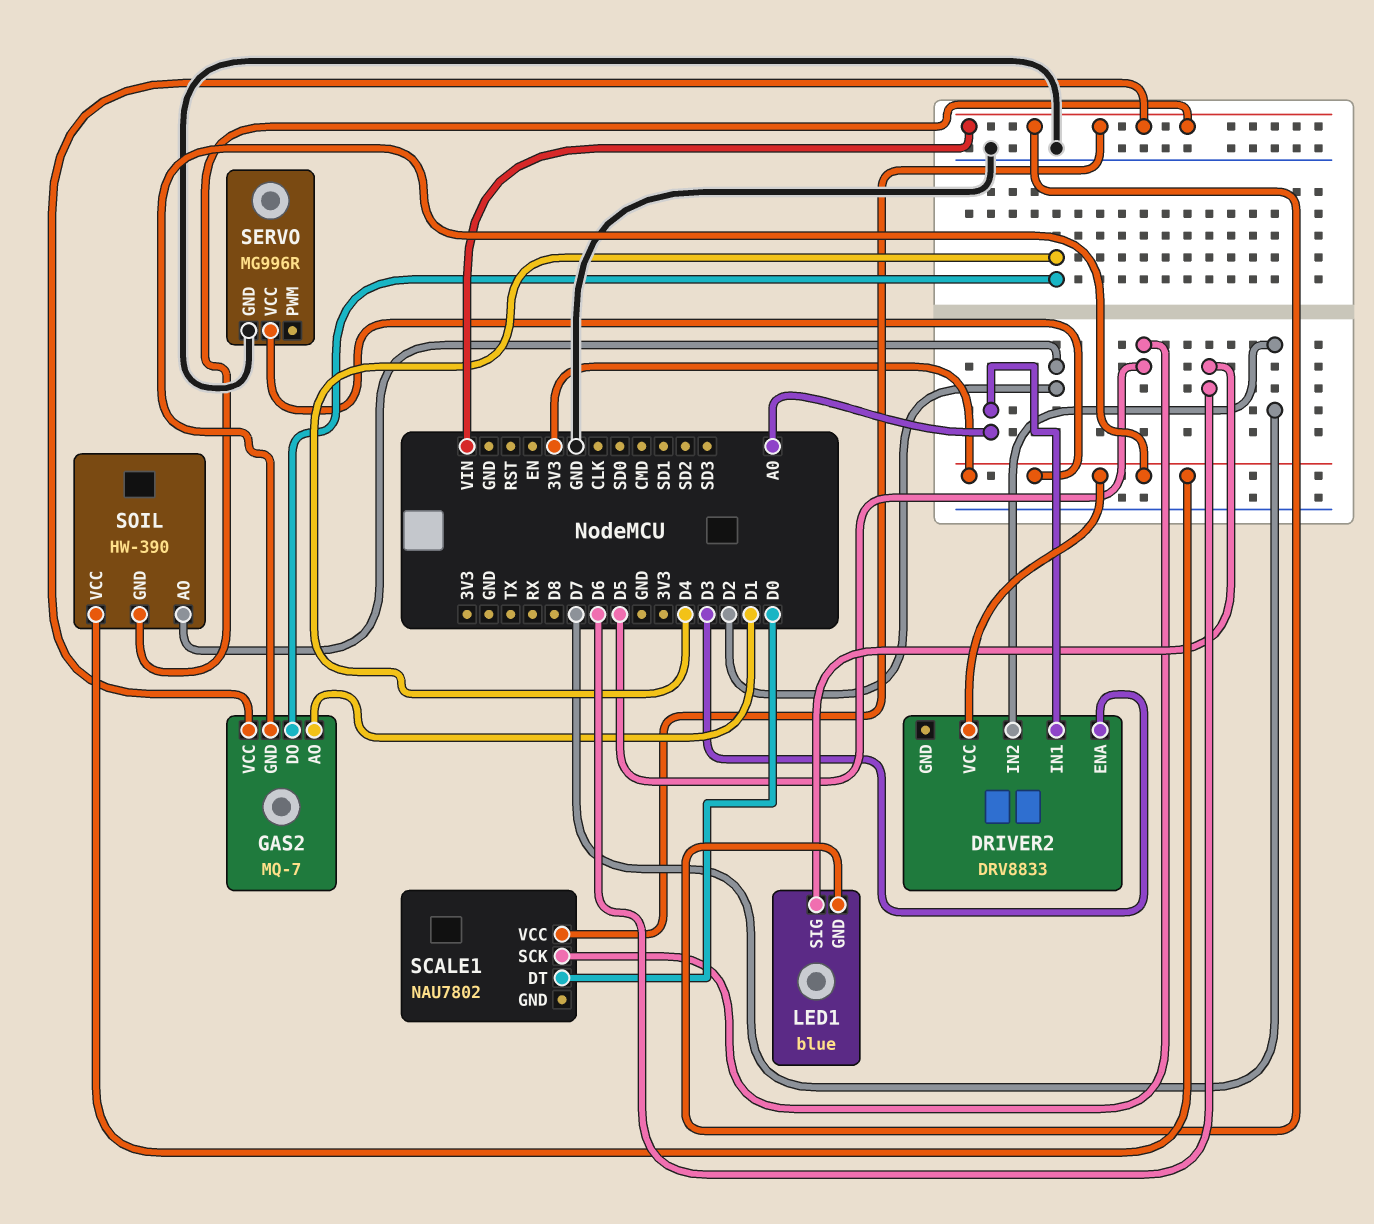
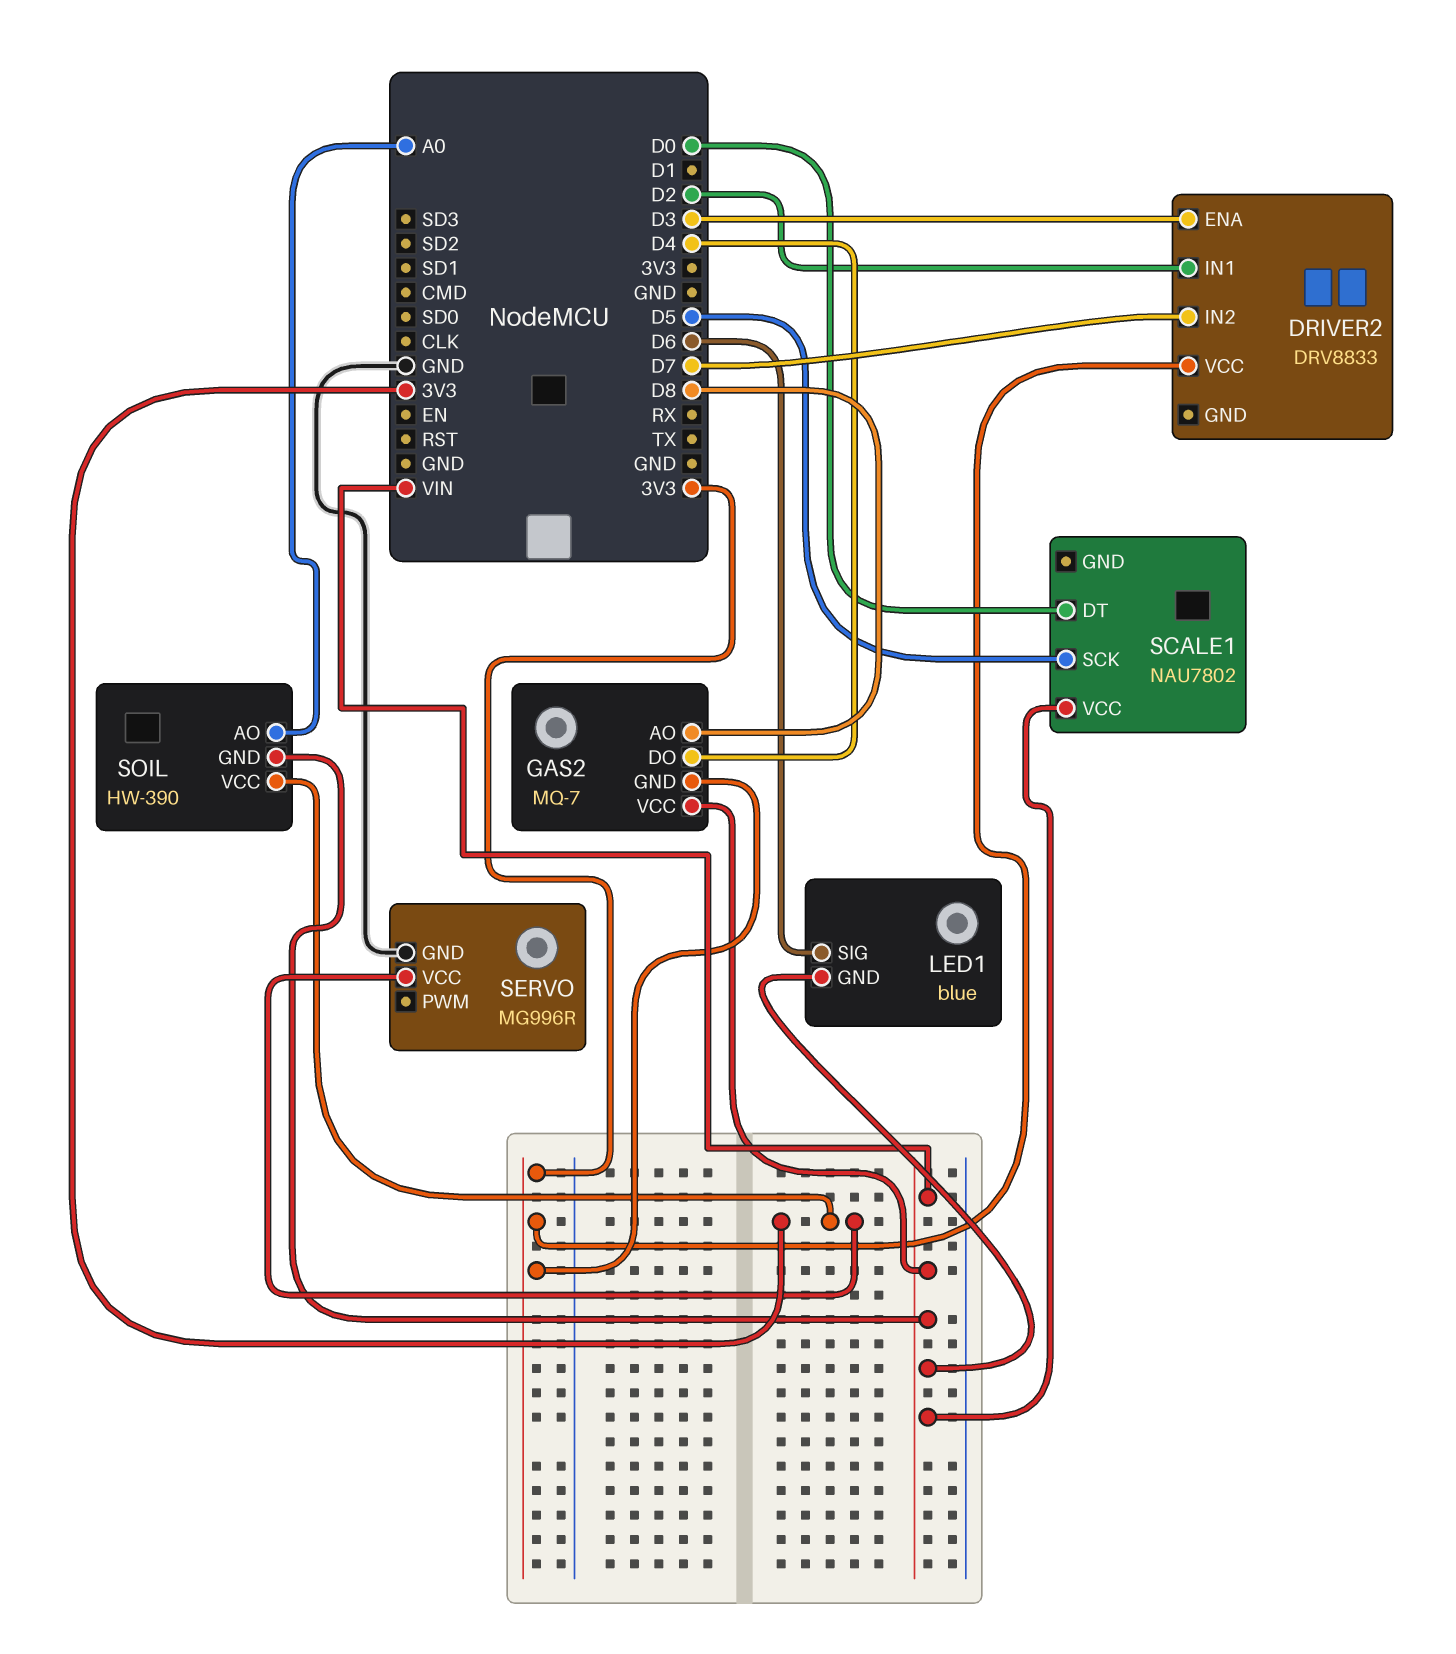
DRIVER2 pin IN1: A0 -> D2
GAS2 pin AO: D1 -> D8
SOIL pin AO: D2 -> A0

